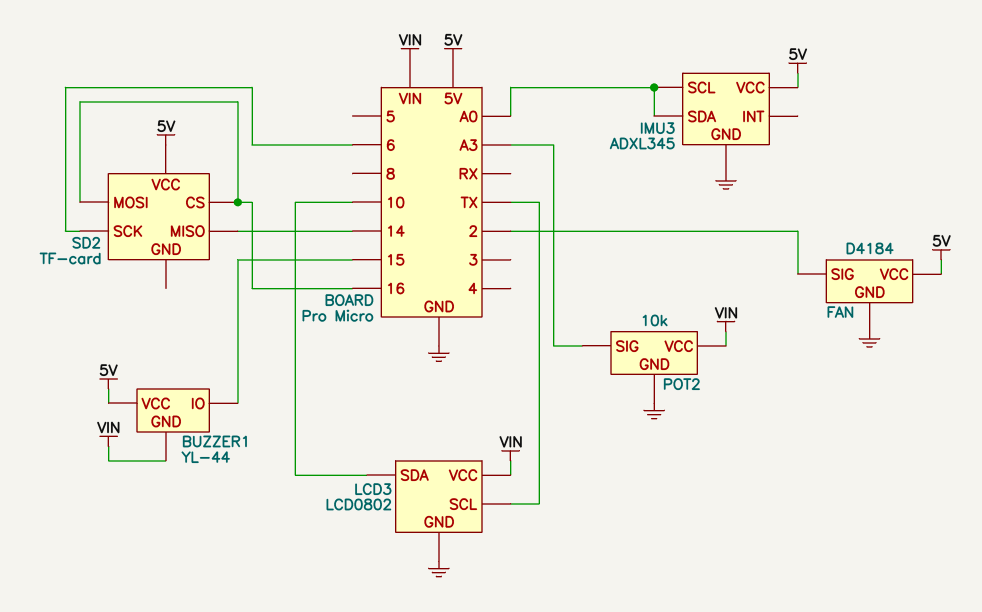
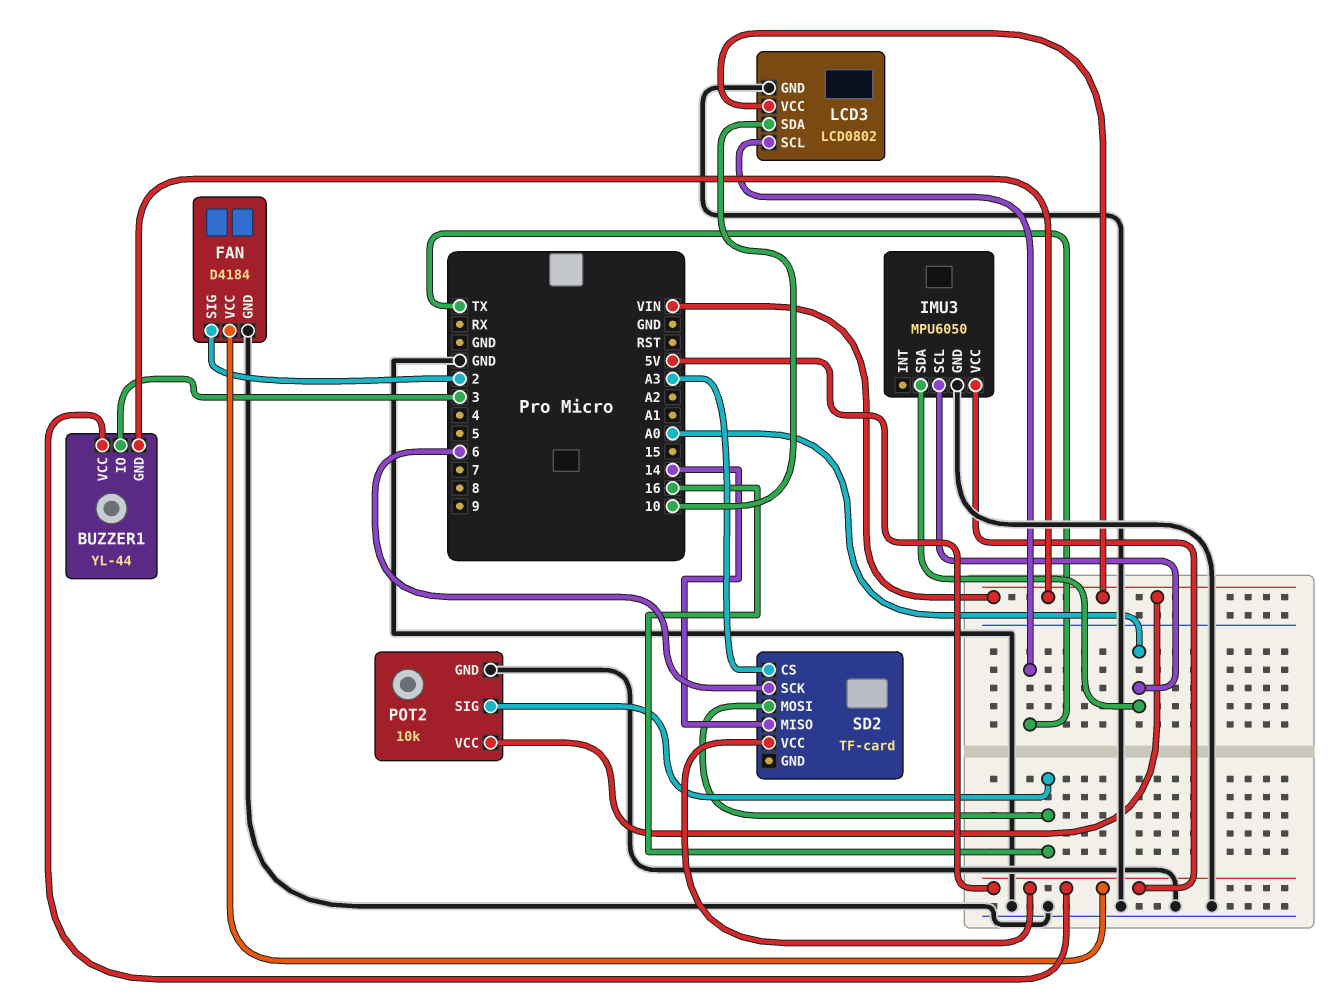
BUZZER1 pin IO: 15 -> 3
IMU3: ADXL345 -> MPU6050
POT2 pin SIG: A3 -> 16
SD2 pin CS: 16 -> A3

